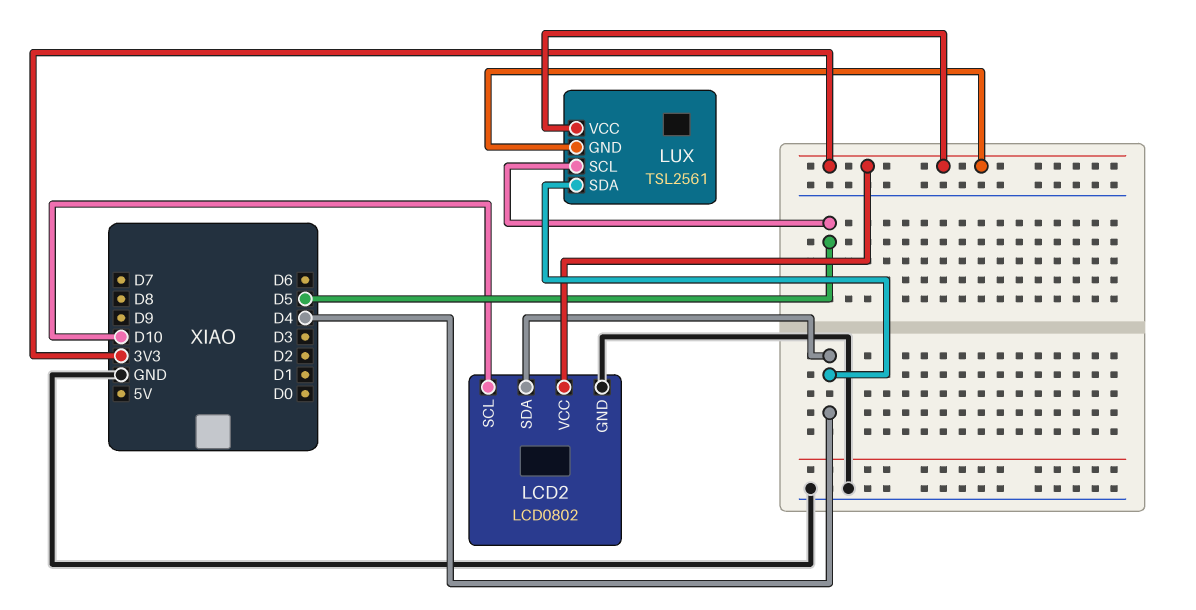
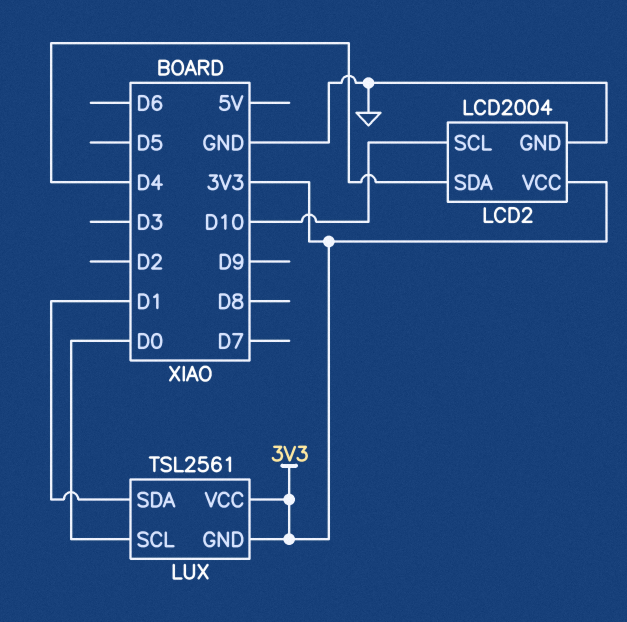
LCD2: LCD0802 -> LCD2004
LUX pin SCL: D5 -> D0
LUX pin SDA: D4 -> D1

